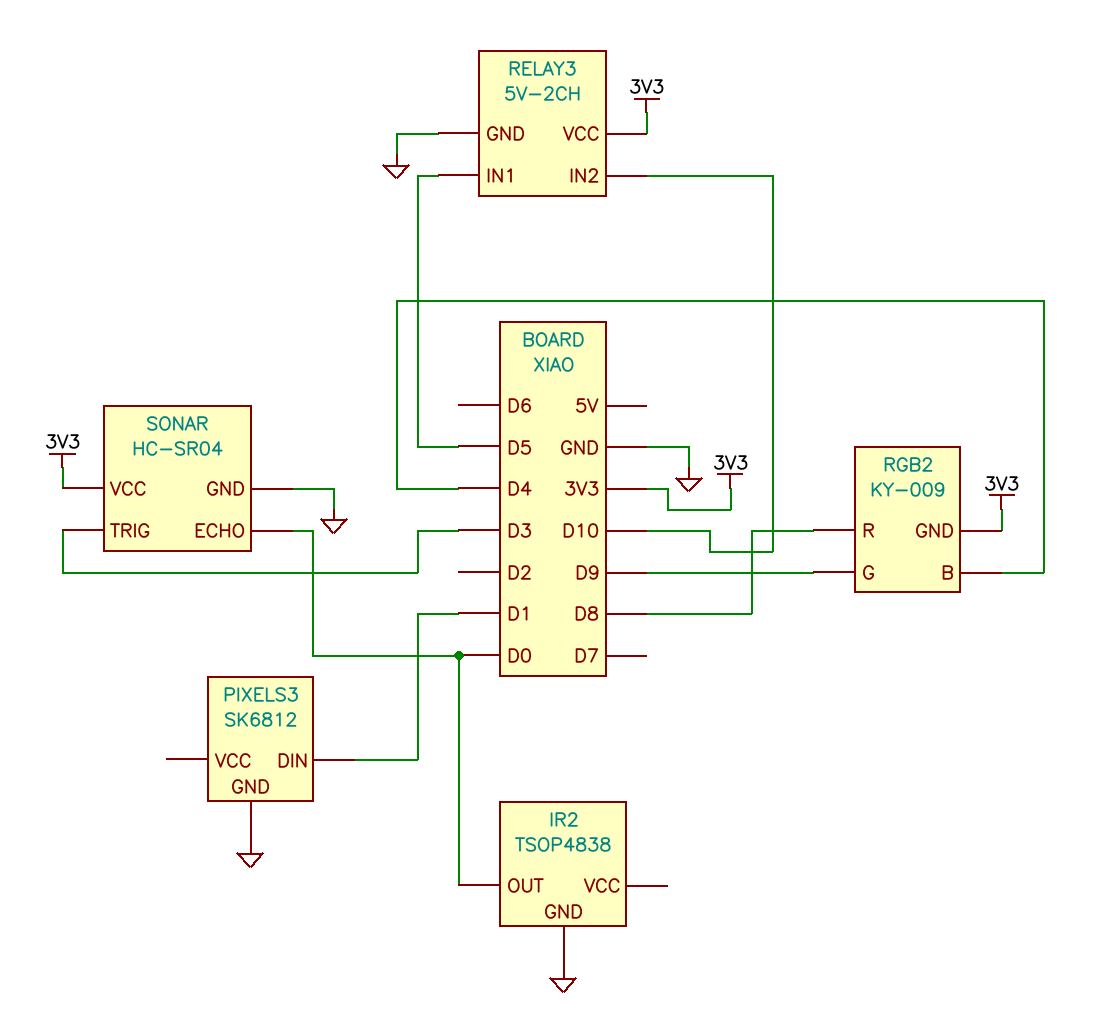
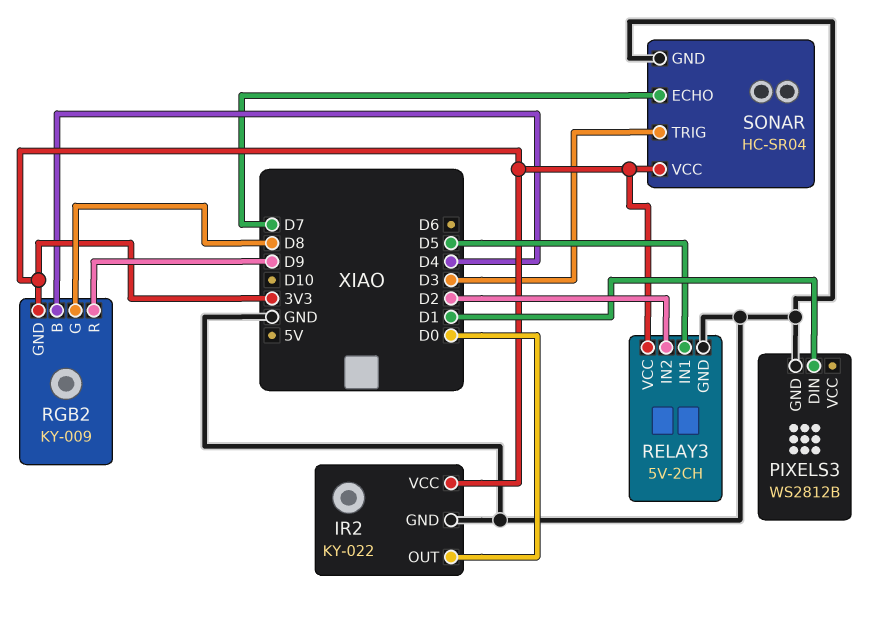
IR2: TSOP4838 -> KY-022
IR2 pin VCC: none -> 3V3
PIXELS3: SK6812 -> WS2812B
RELAY3 pin IN2: D10 -> D2
RGB2 pin G: D9 -> D8
RGB2 pin R: D8 -> D9
SONAR pin ECHO: D0 -> D7

